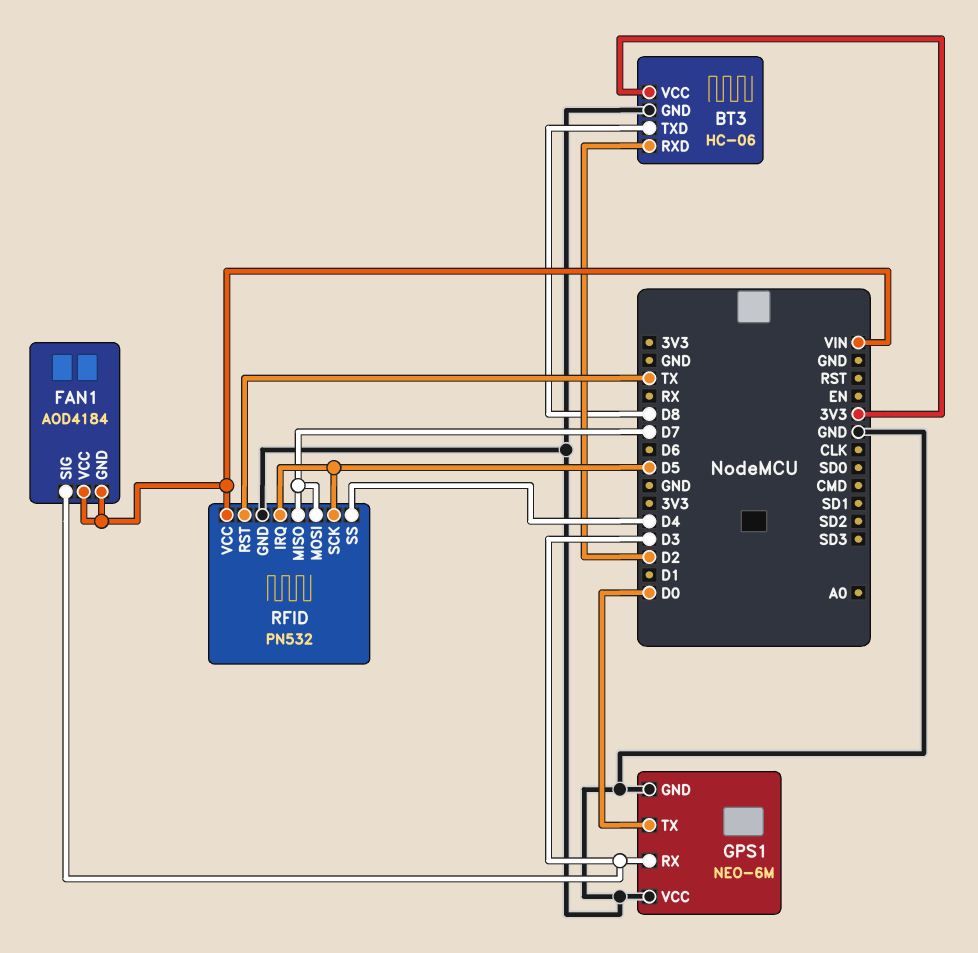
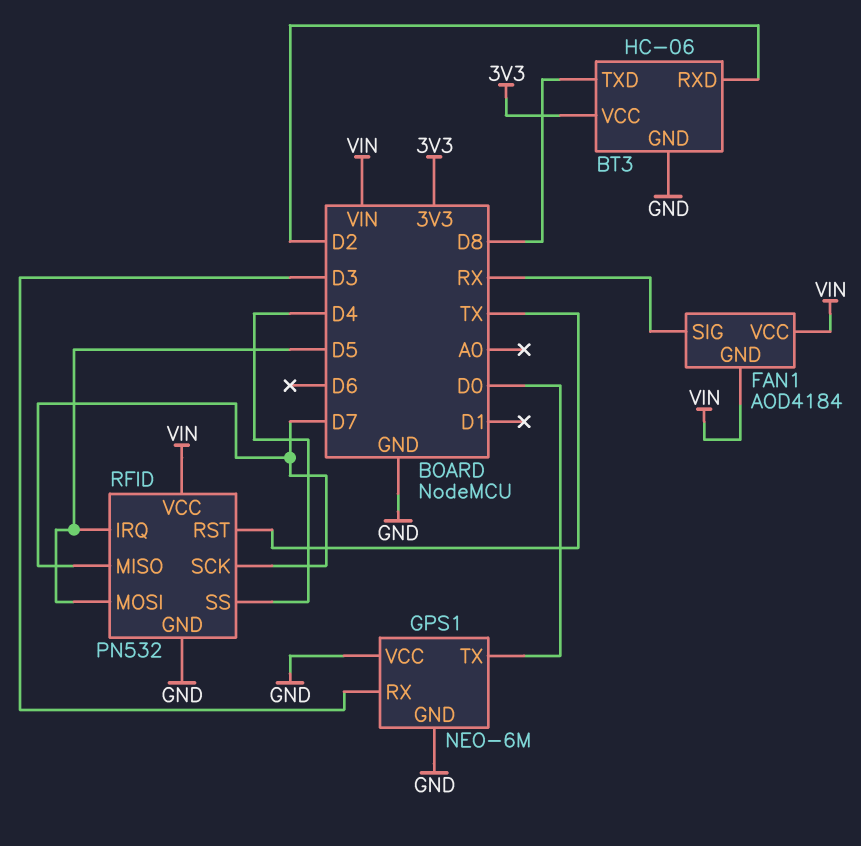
FAN1 pin SIG: D3 -> RX
RFID pin MOSI: D7 -> D5
RFID pin SCK: D5 -> D7

